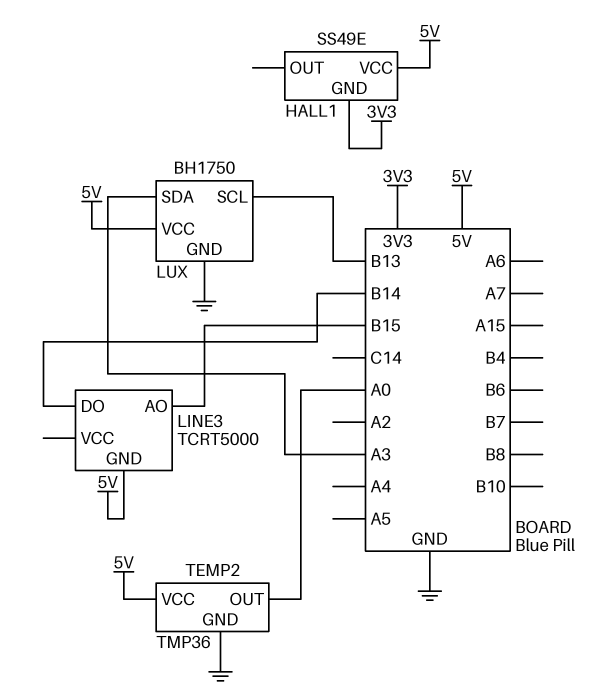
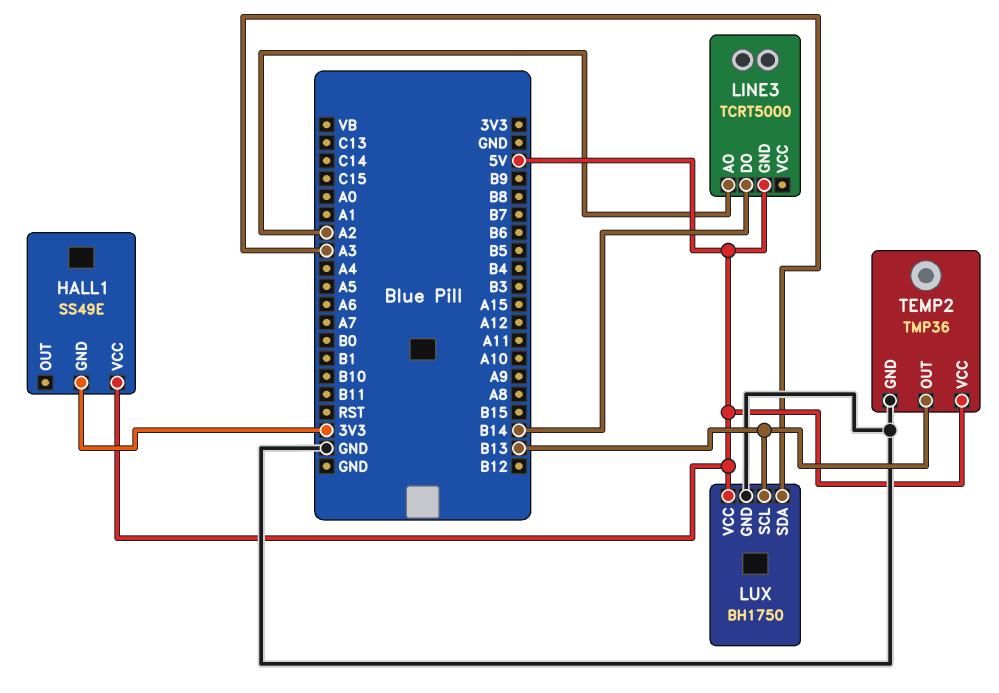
LINE3 pin AO: B15 -> A2
TEMP2 pin OUT: A0 -> B13

